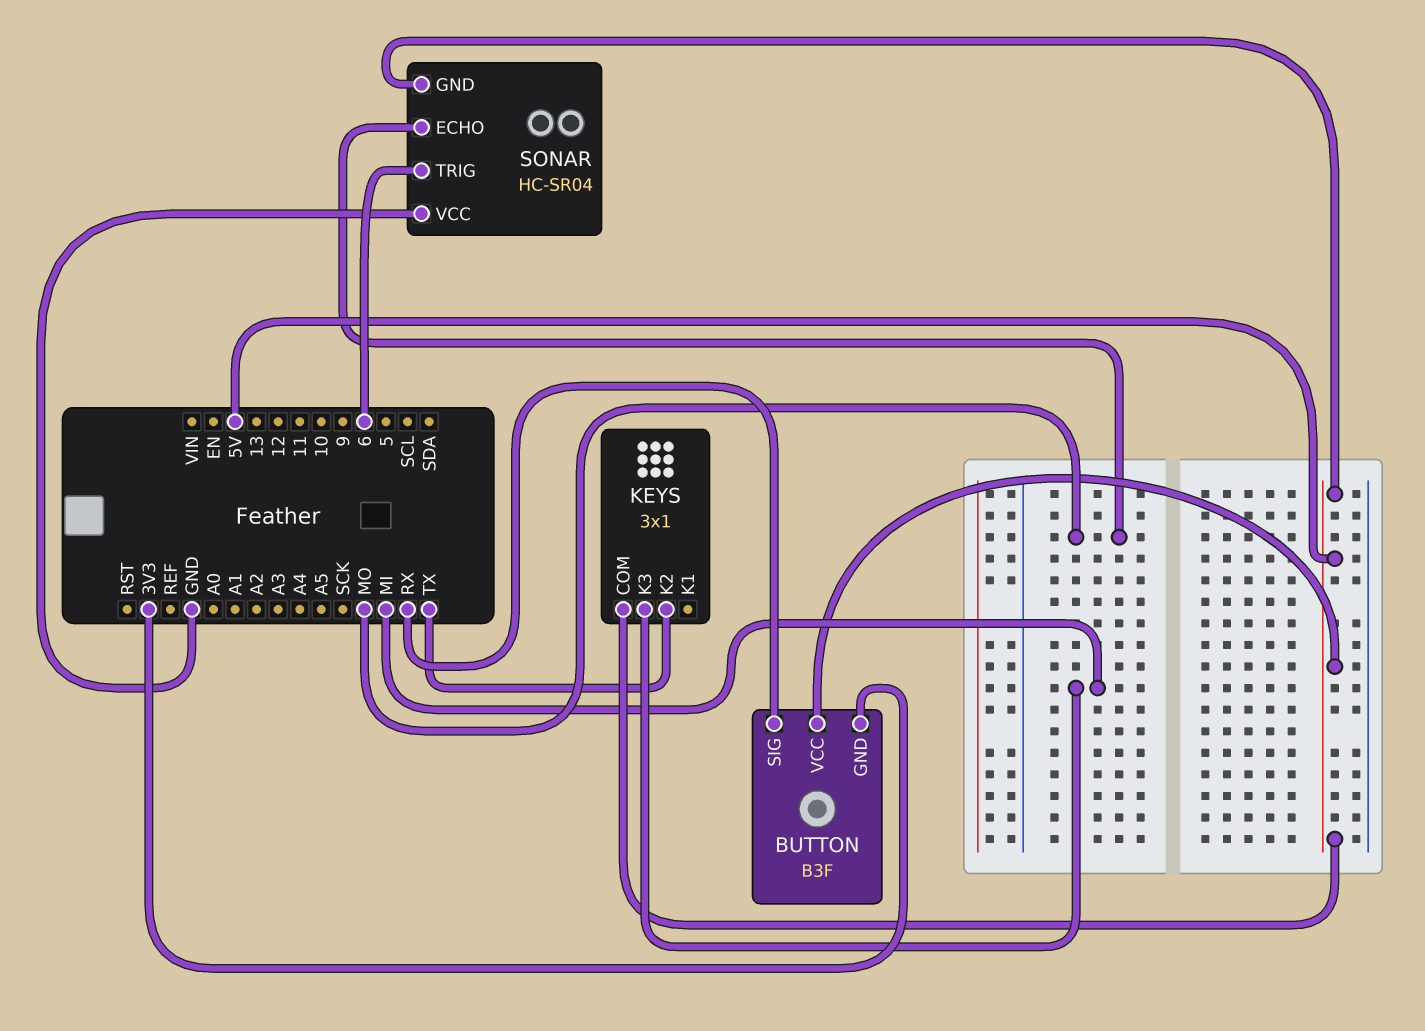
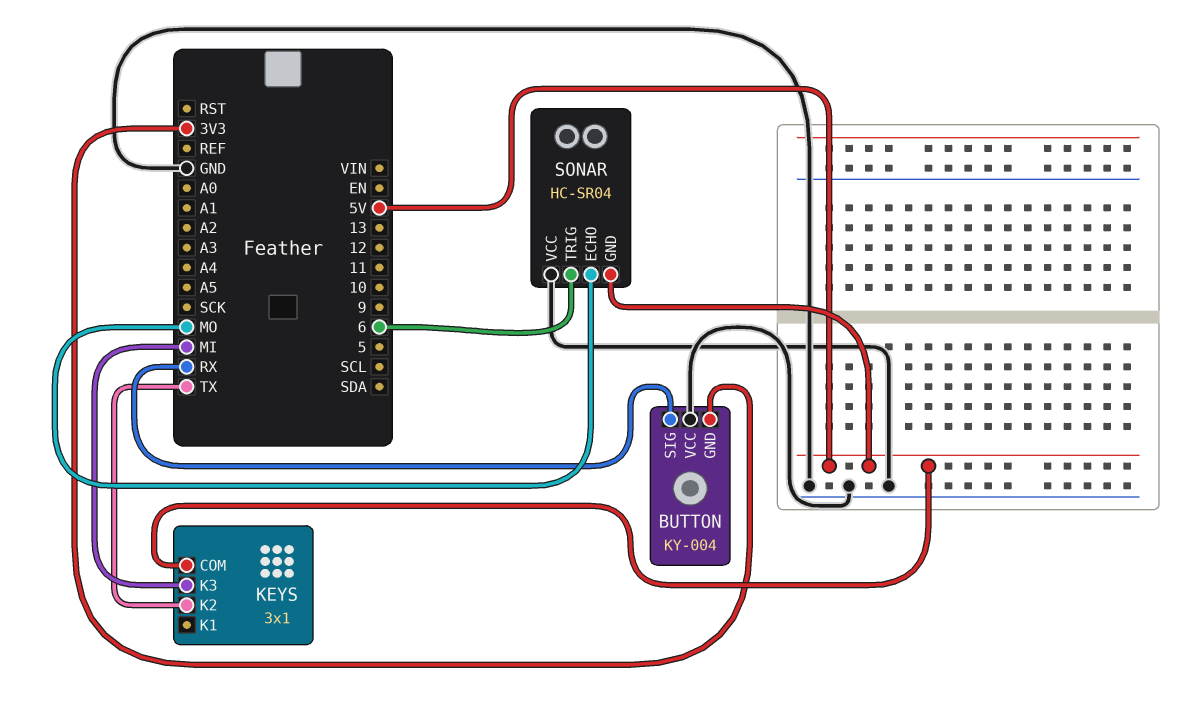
BUTTON: B3F -> KY-004
BUTTON pin VCC: 5V -> GND

